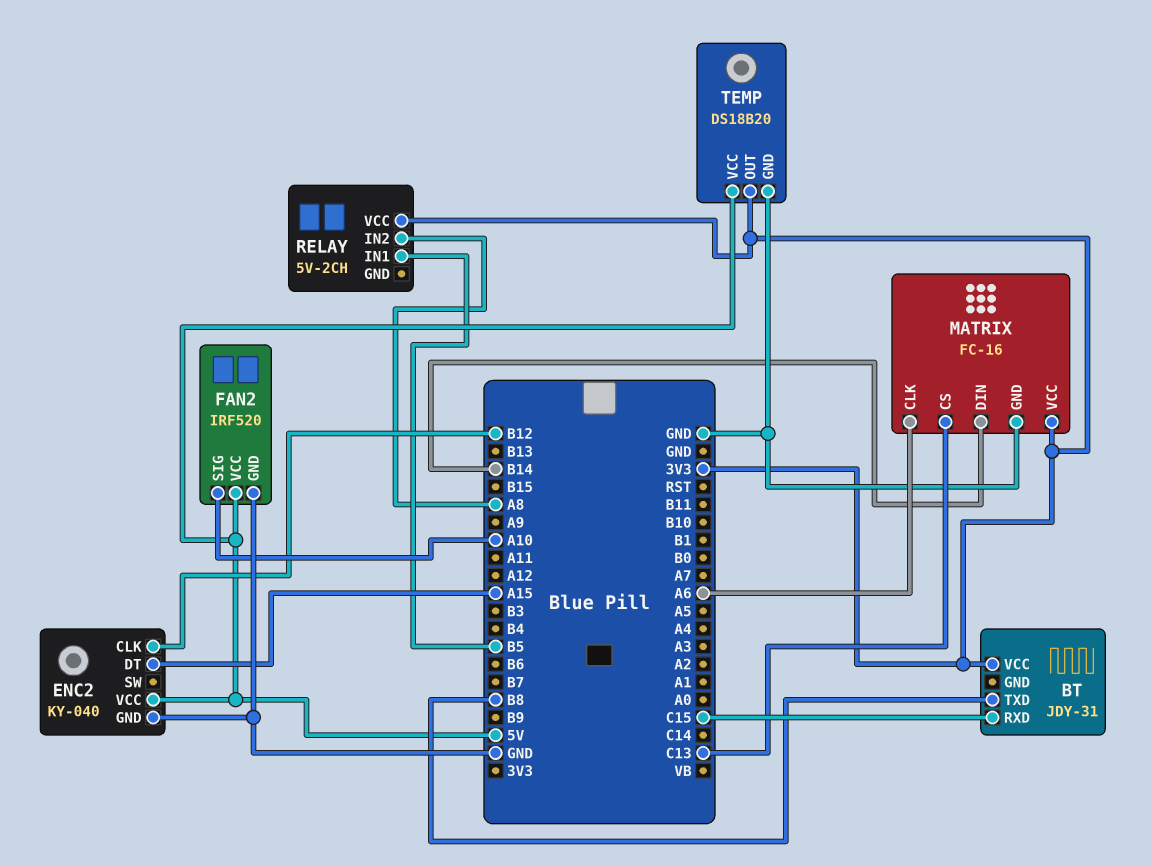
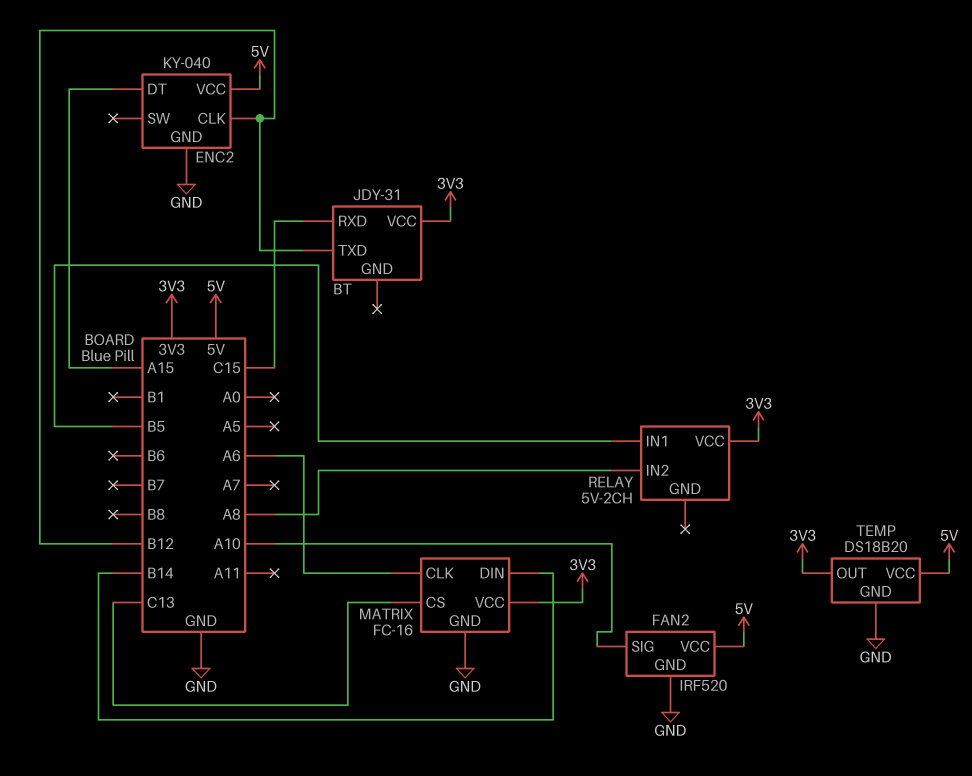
BT pin TXD: B8 -> B12

